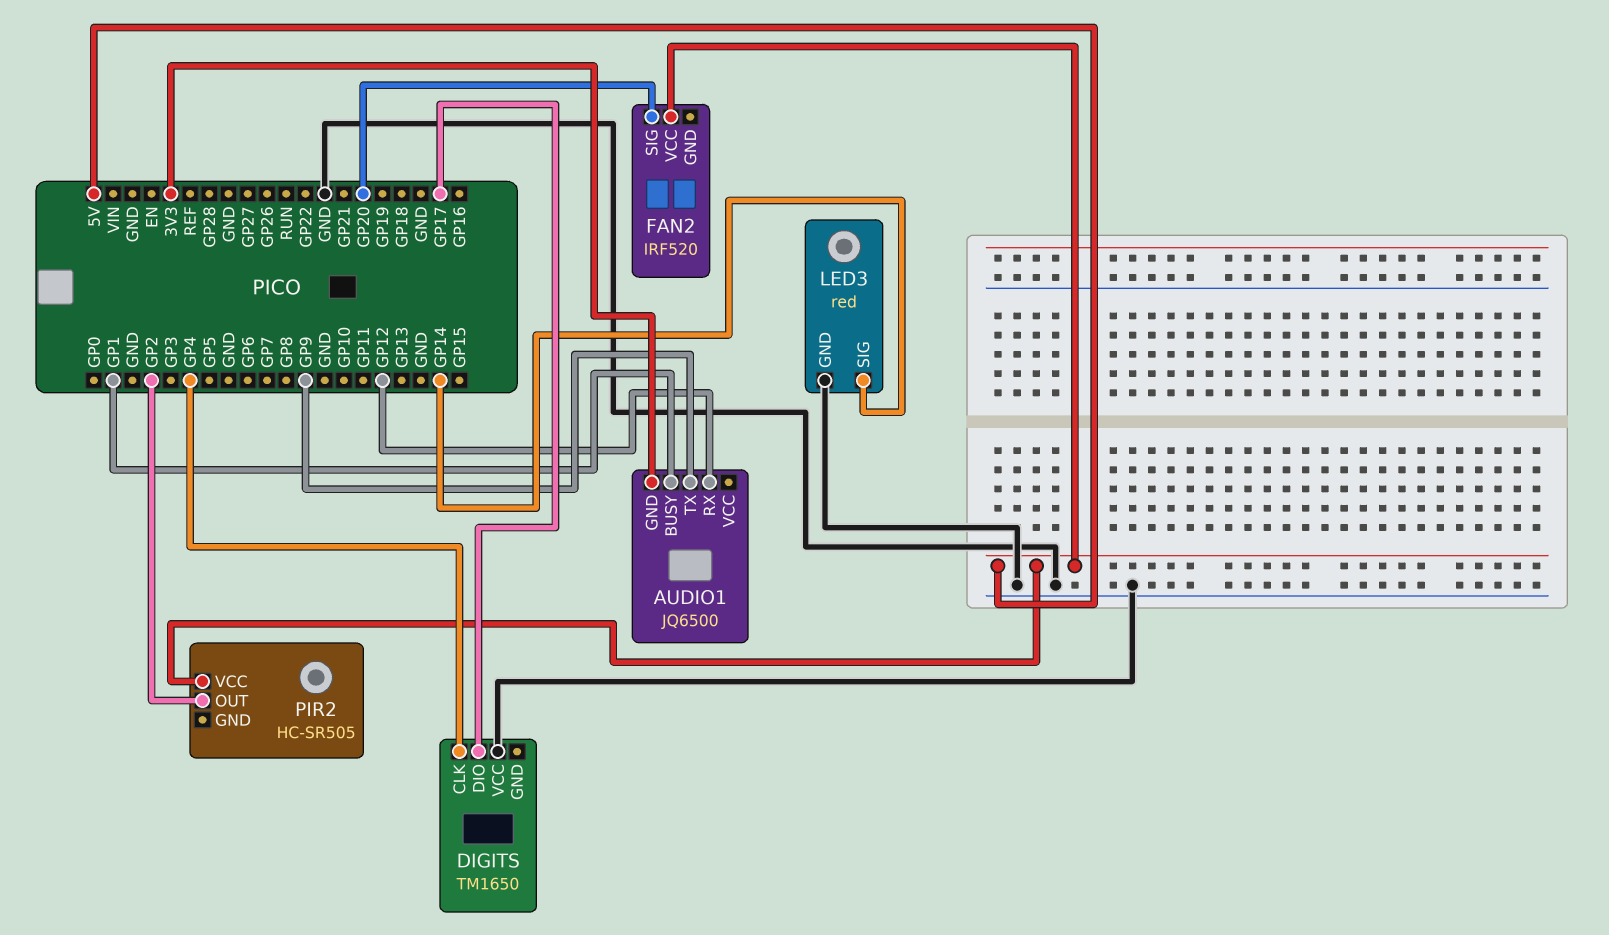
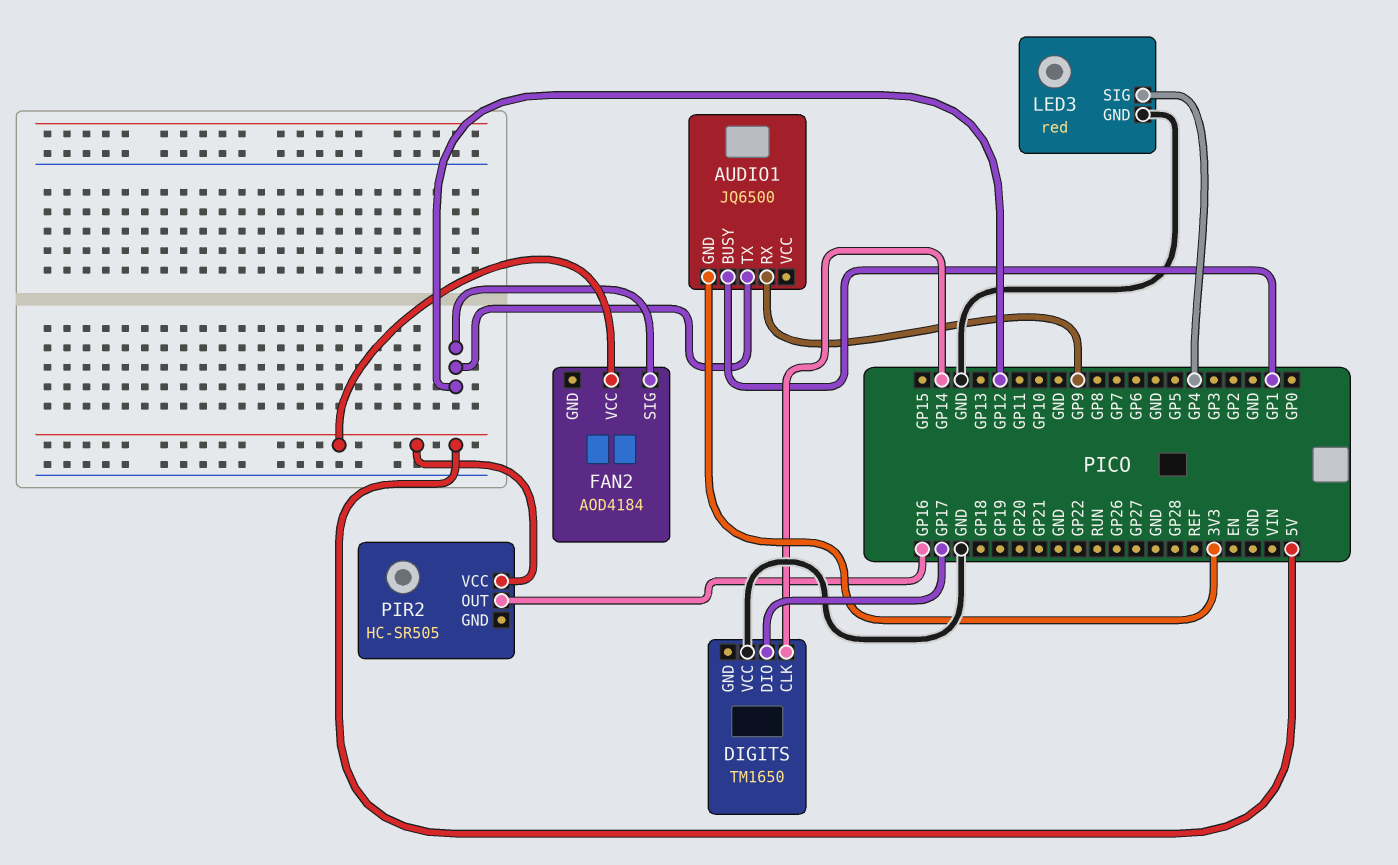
AUDIO1 pin RX: GP12 -> GP9
AUDIO1 pin TX: GP9 -> GP12
DIGITS pin CLK: GP4 -> GP14
FAN2: IRF520 -> AOD4184
FAN2 pin SIG: GP20 -> GP12
LED3 pin SIG: GP14 -> GP4
PIR2 pin OUT: GP2 -> GP16

